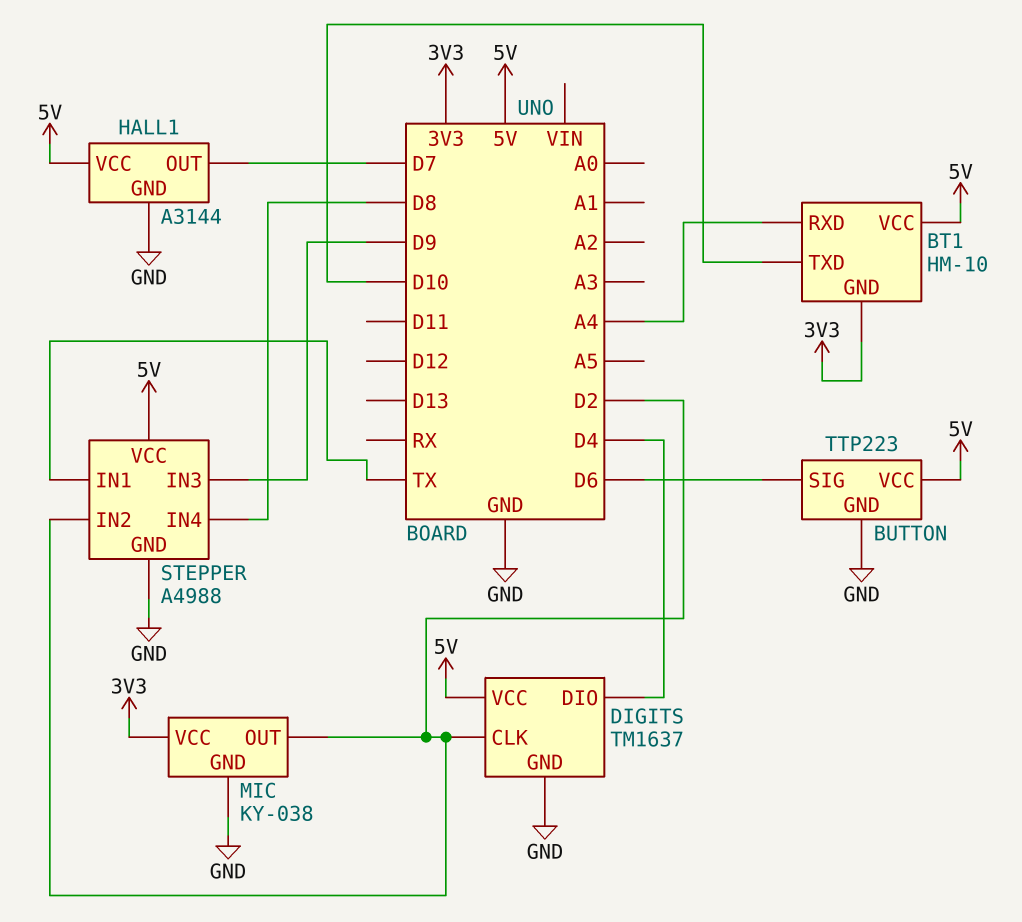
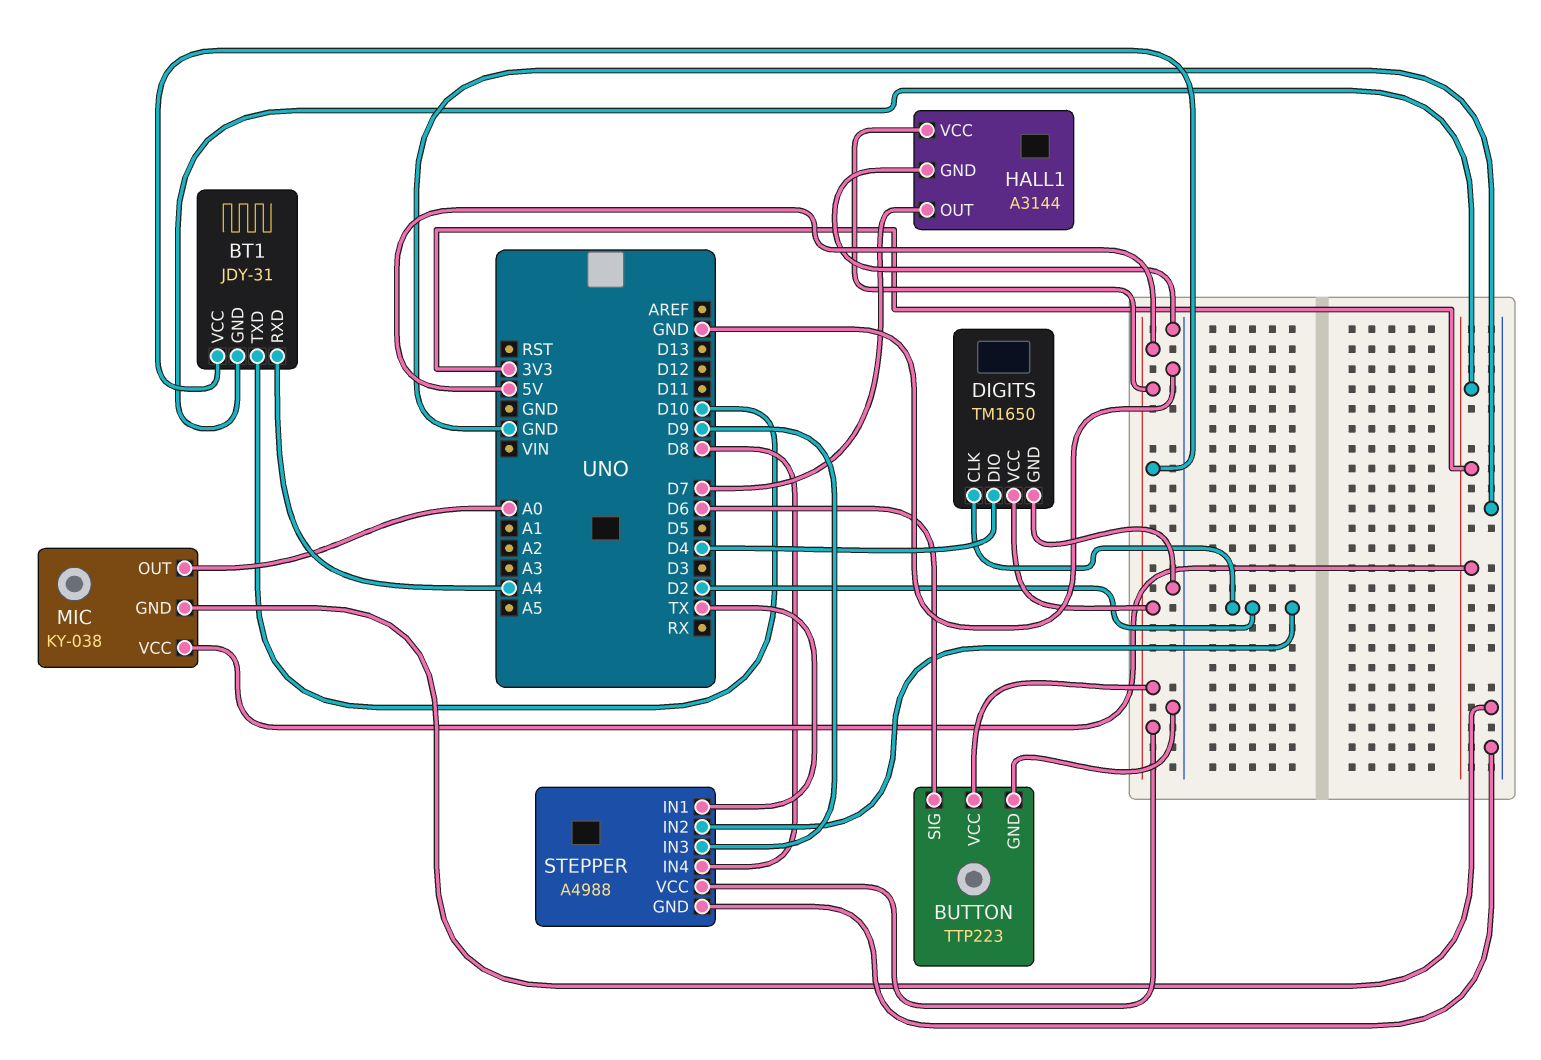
BT1: HM-10 -> JDY-31
DIGITS: TM1637 -> TM1650
MIC pin OUT: D2 -> A0

